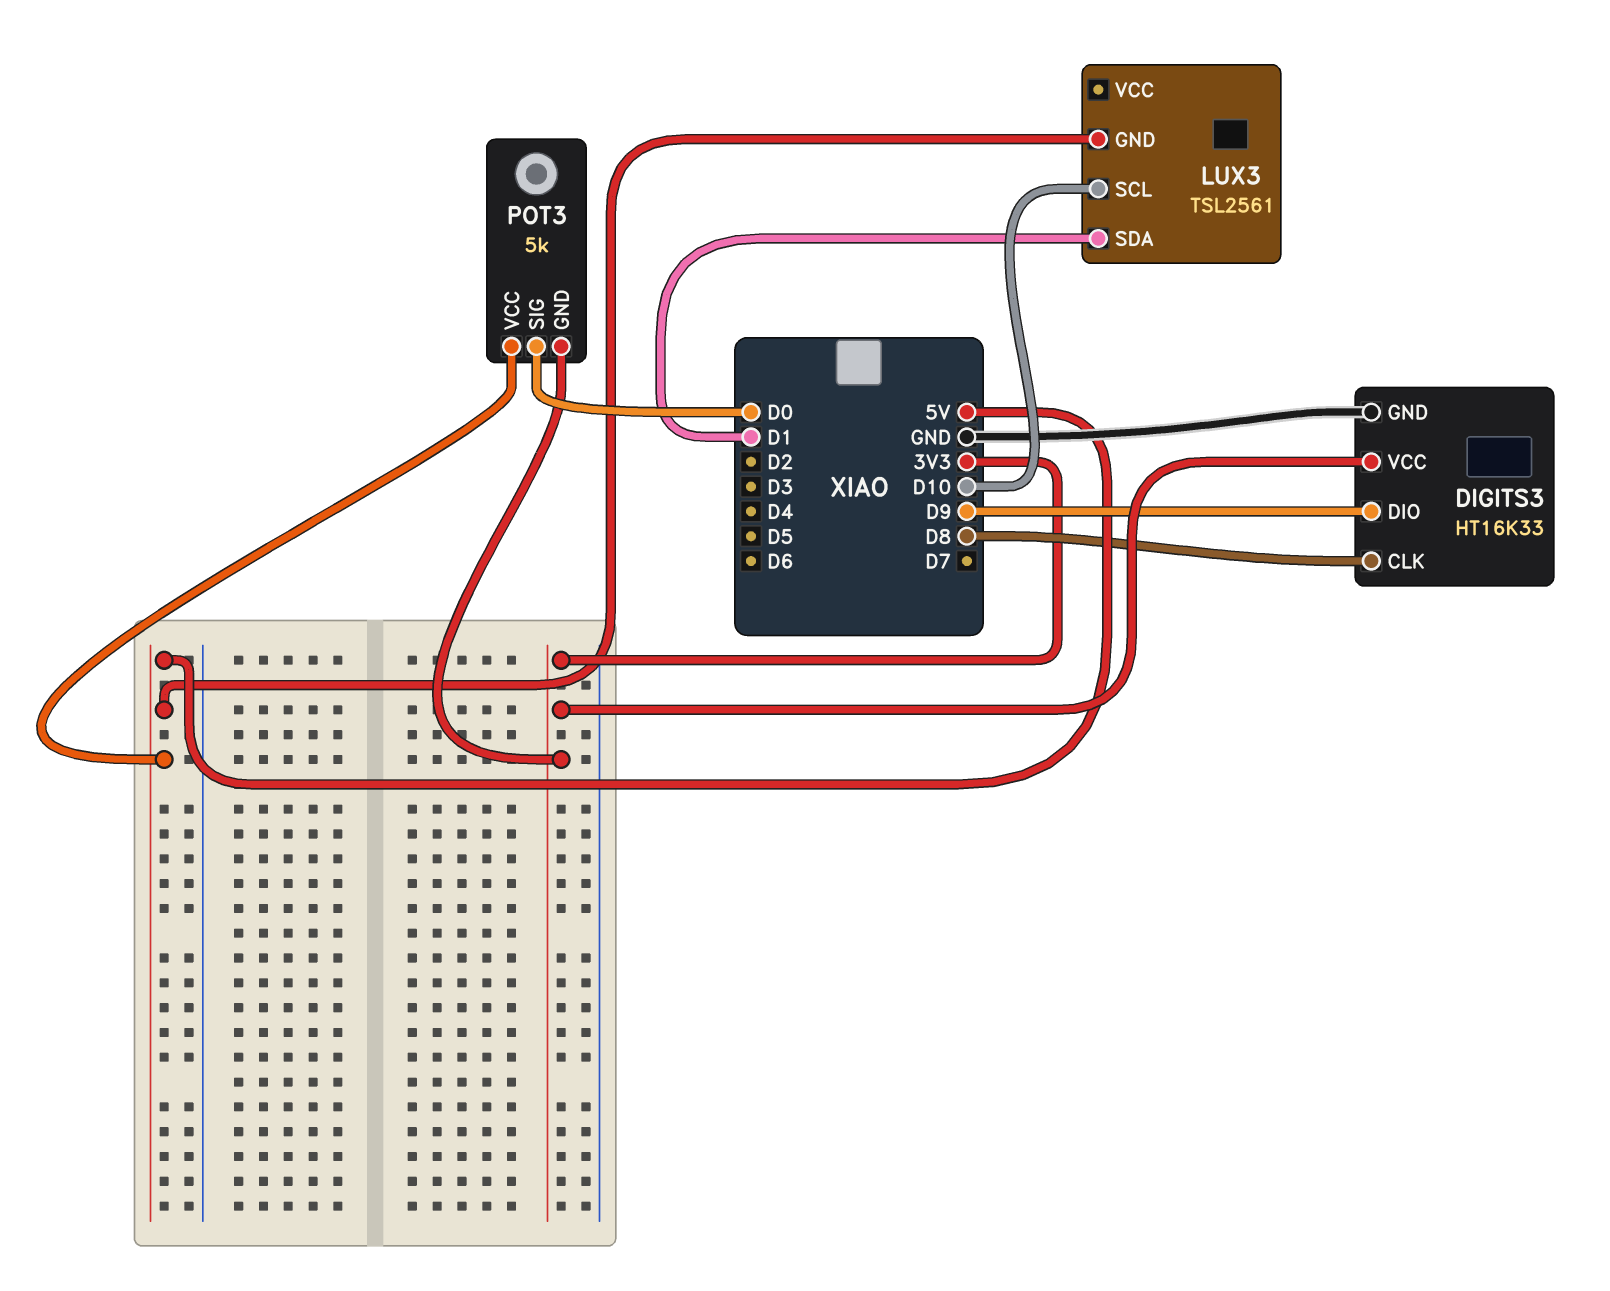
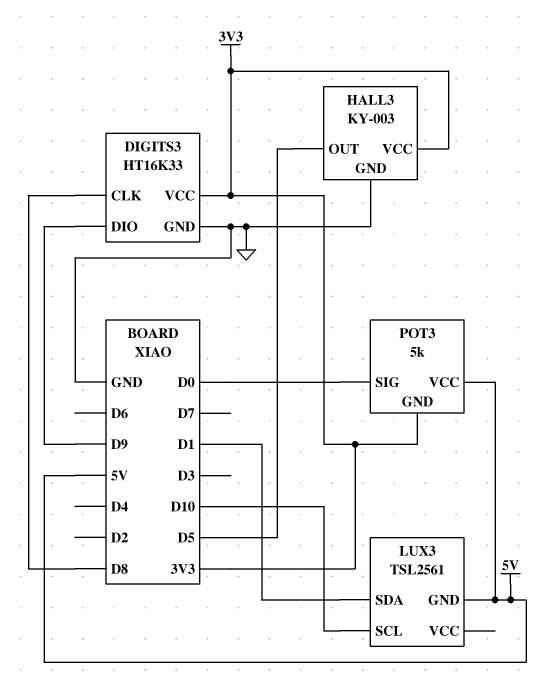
HALL3: none -> KY-003
HALL3 pin GND: none -> GND
HALL3 pin OUT: none -> D5
HALL3 pin VCC: none -> 3V3

